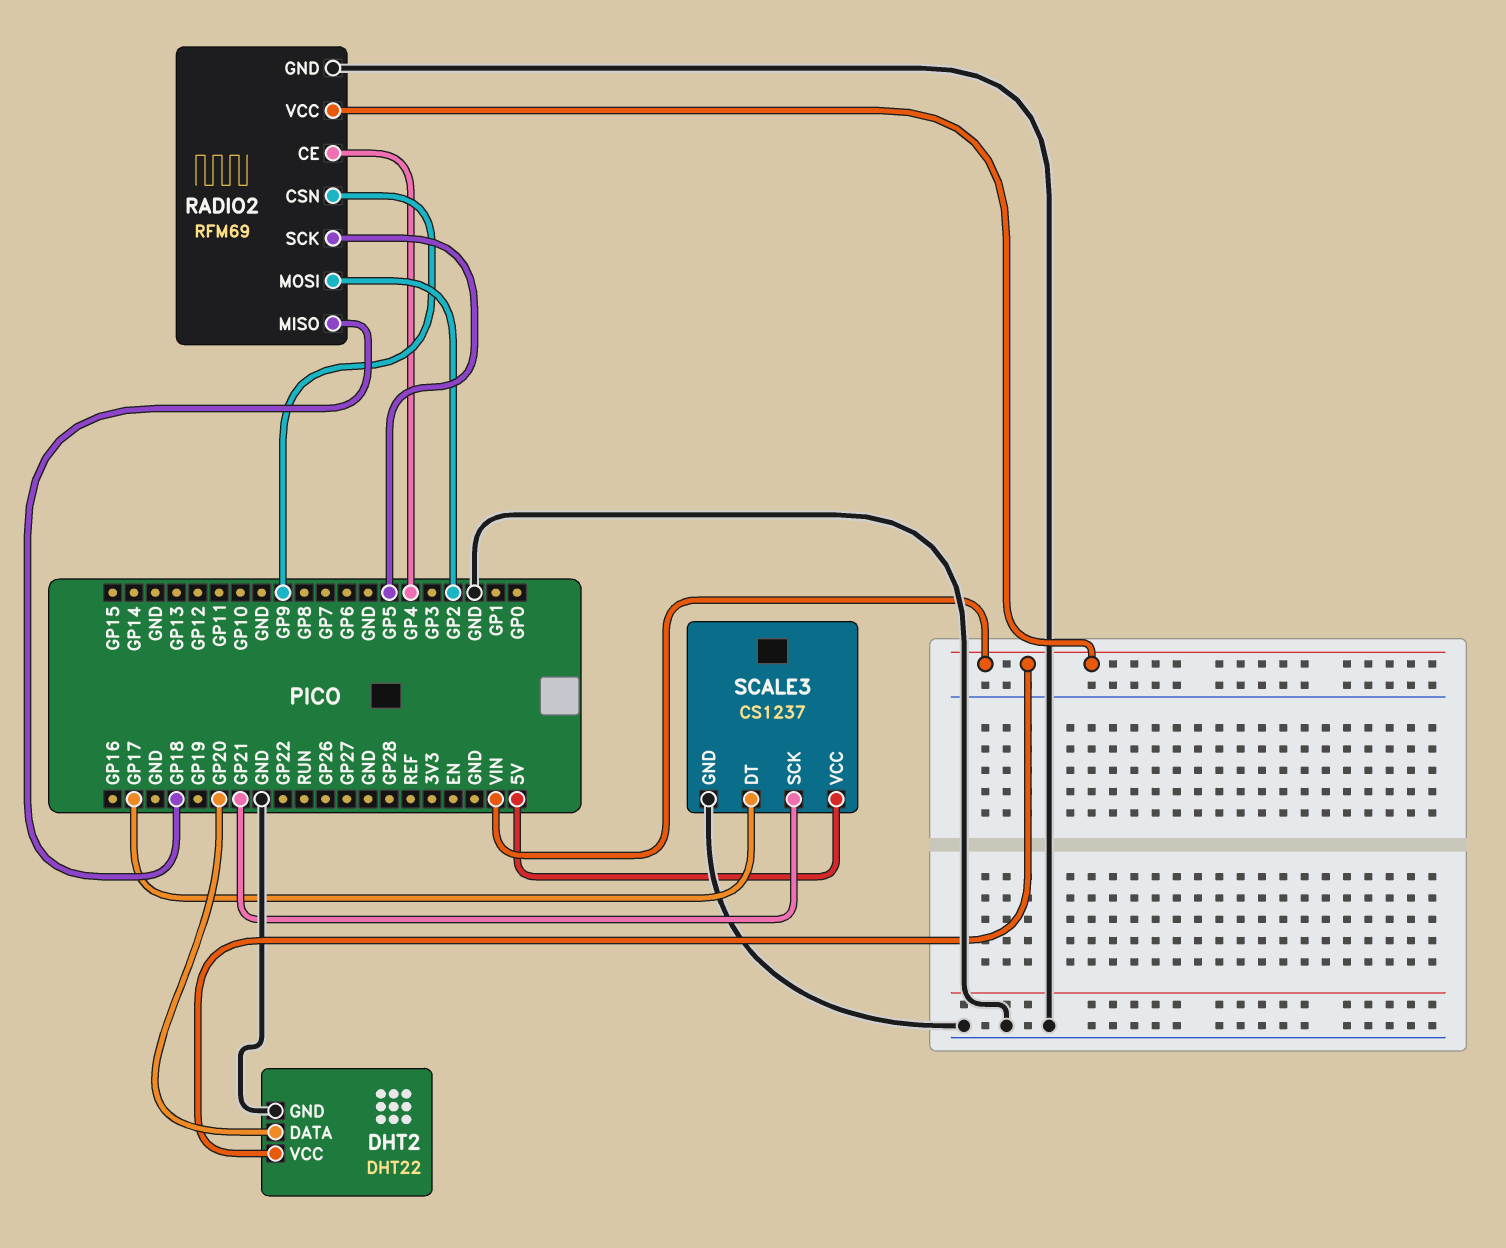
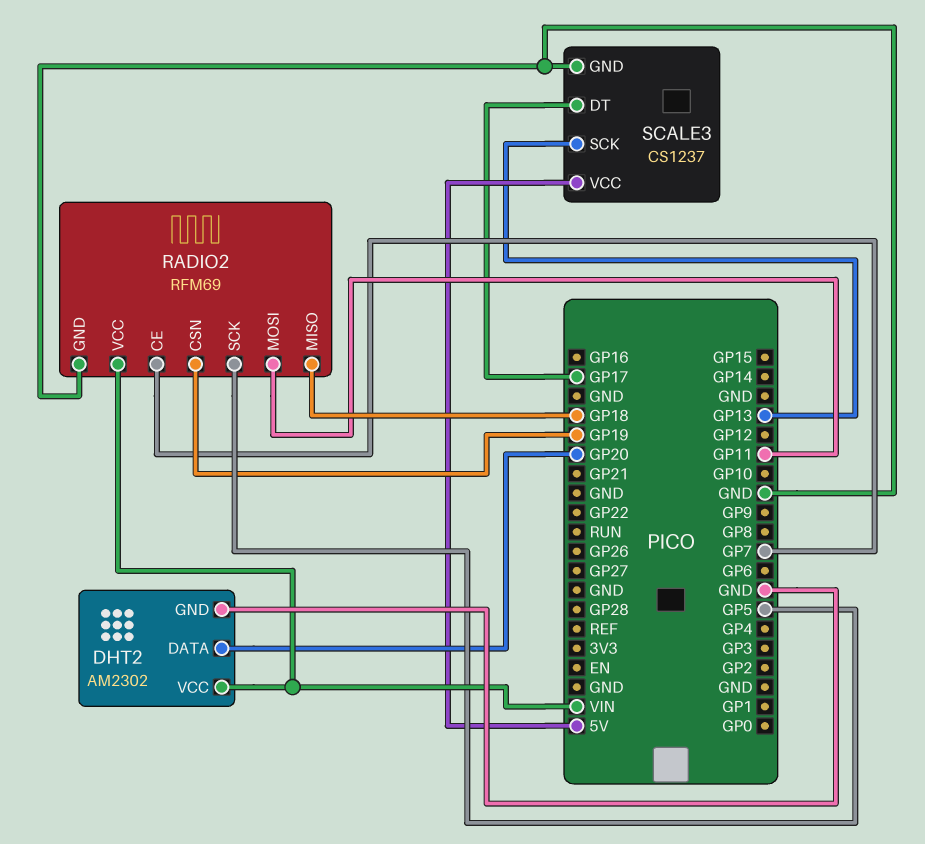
DHT2: DHT22 -> AM2302
RADIO2 pin CE: GP4 -> GP7
RADIO2 pin CSN: GP9 -> GP19
RADIO2 pin MOSI: GP2 -> GP11
SCALE3 pin SCK: GP21 -> GP13

